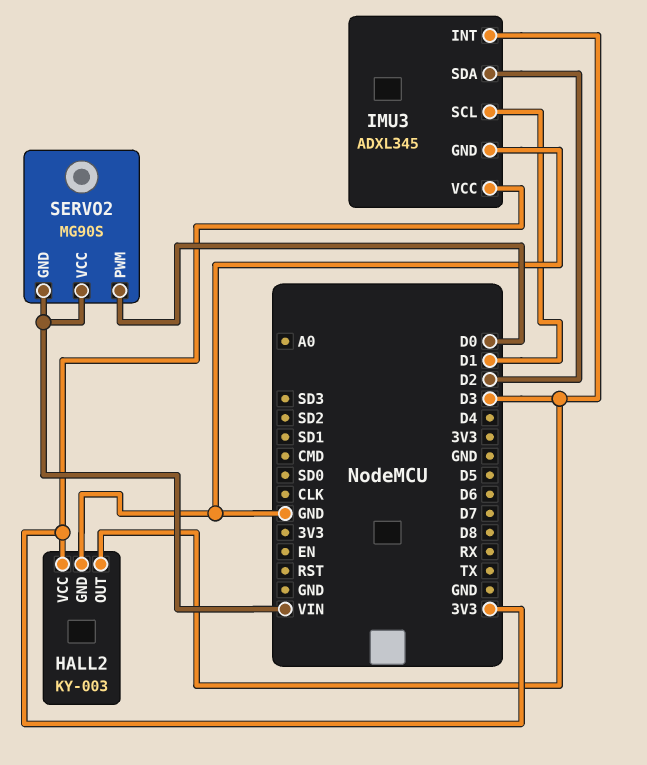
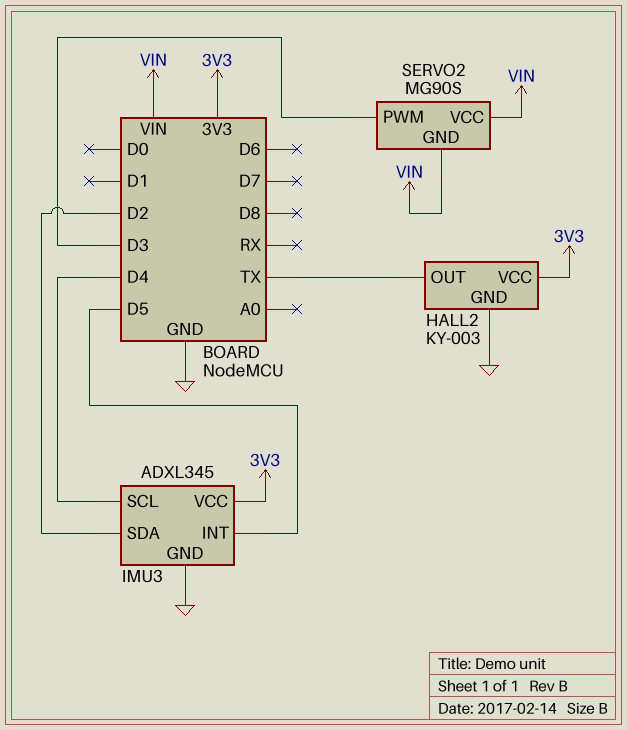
HALL2 pin OUT: D3 -> TX
IMU3 pin INT: D3 -> D5
IMU3 pin SCL: D1 -> D4
SERVO2 pin PWM: D0 -> D3

